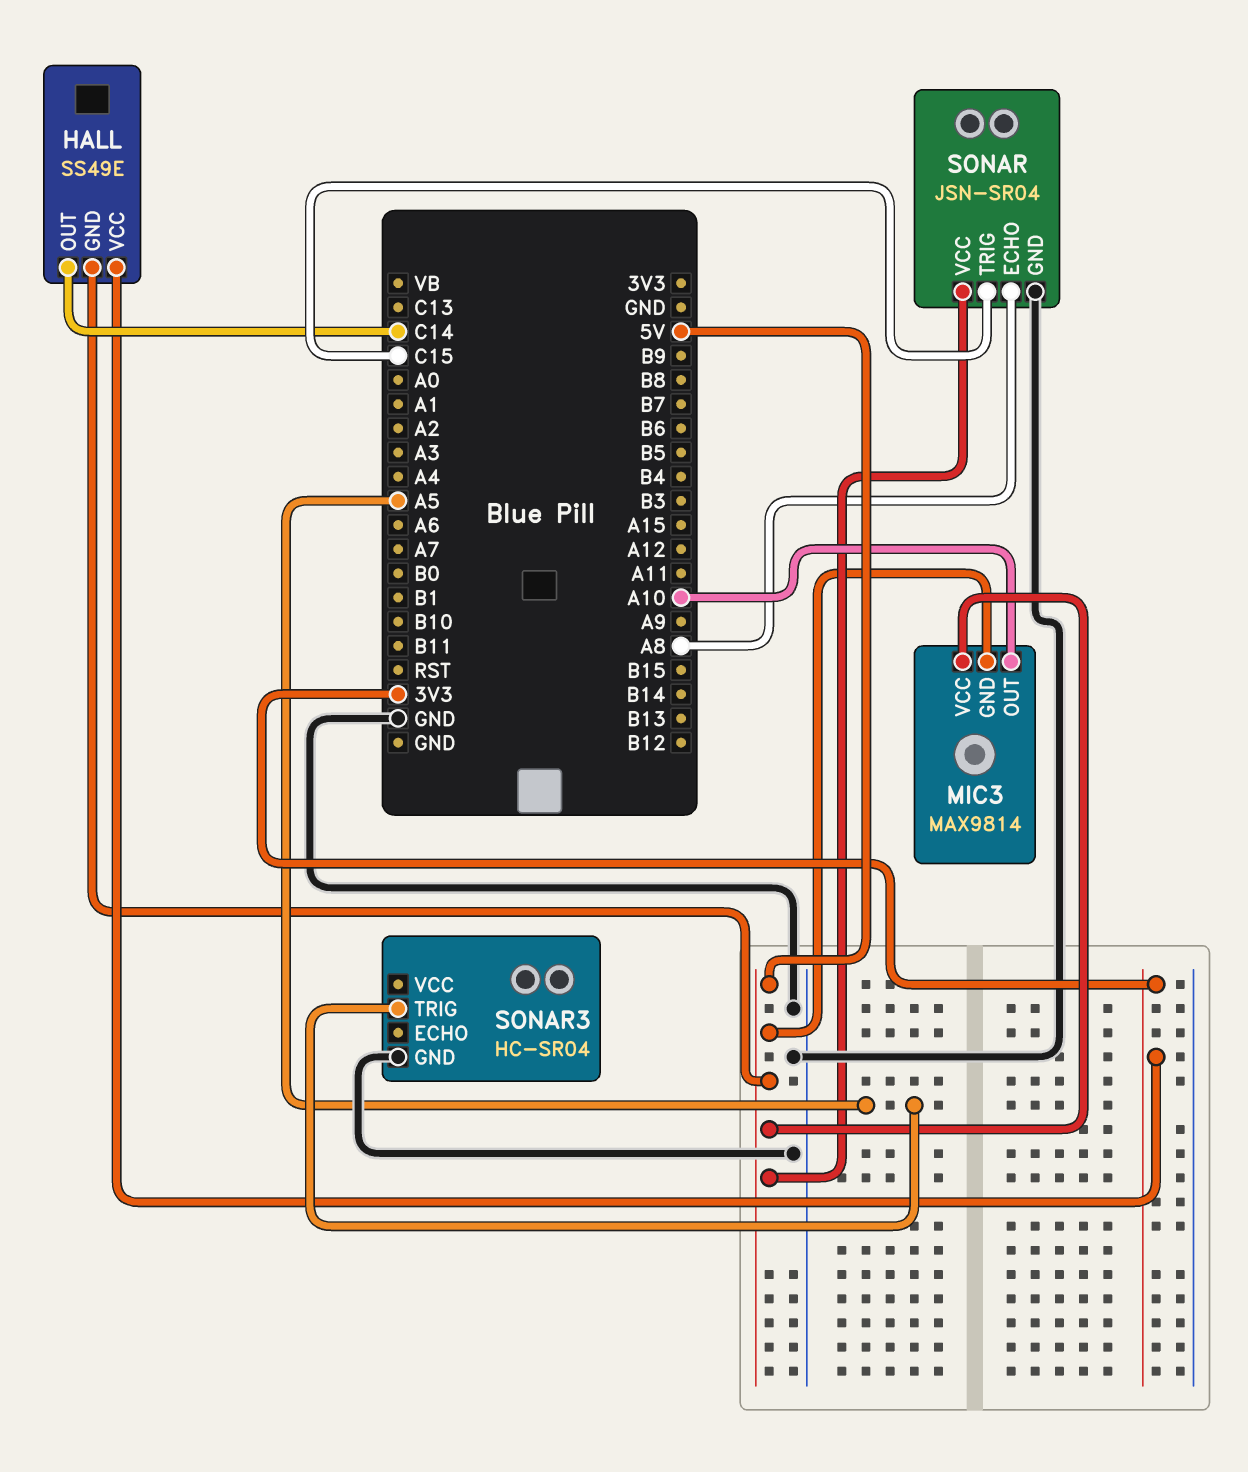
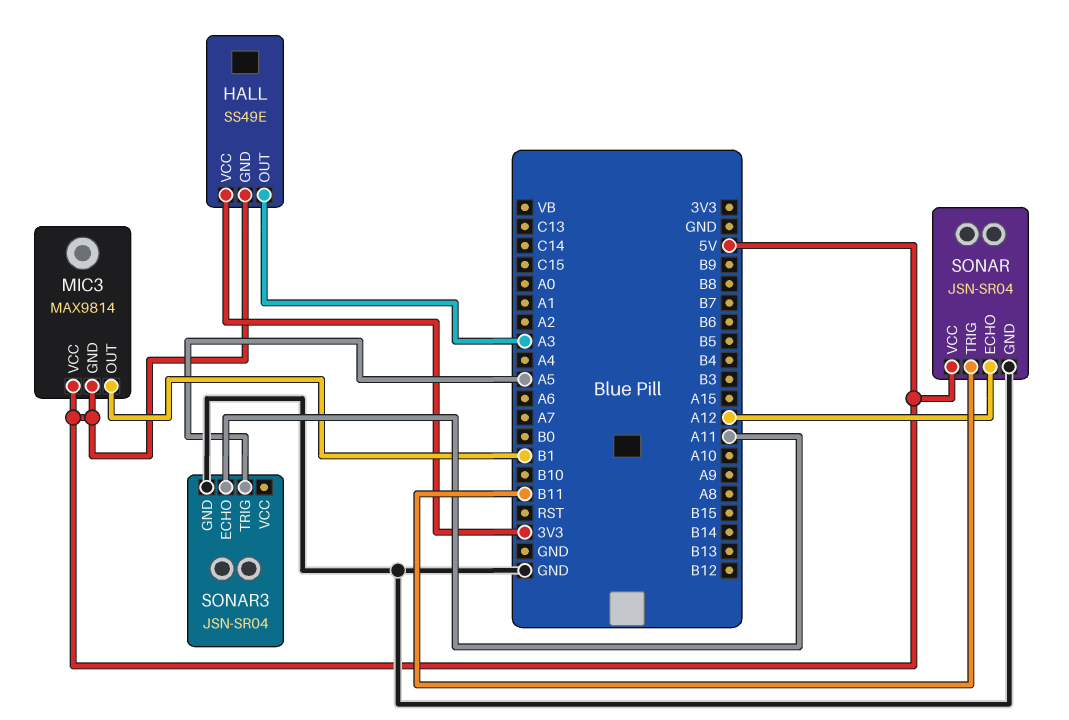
HALL pin OUT: C14 -> A3
MIC3 pin OUT: A10 -> B1
SONAR pin ECHO: A8 -> A12
SONAR pin TRIG: C15 -> B11
SONAR3: HC-SR04 -> JSN-SR04
SONAR3 pin ECHO: none -> A11

